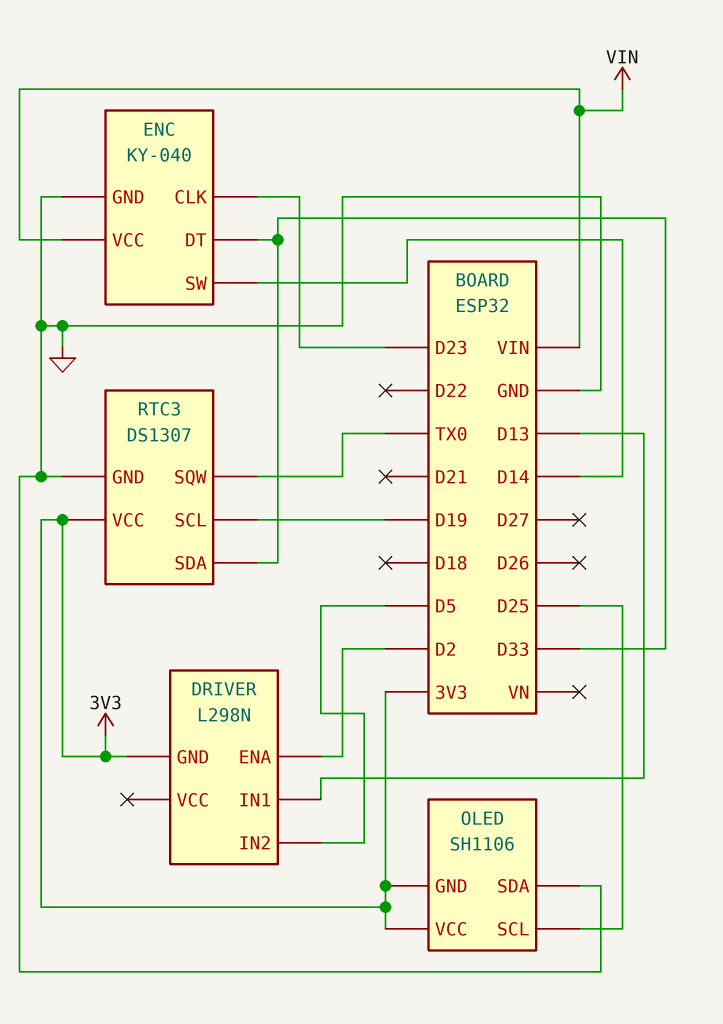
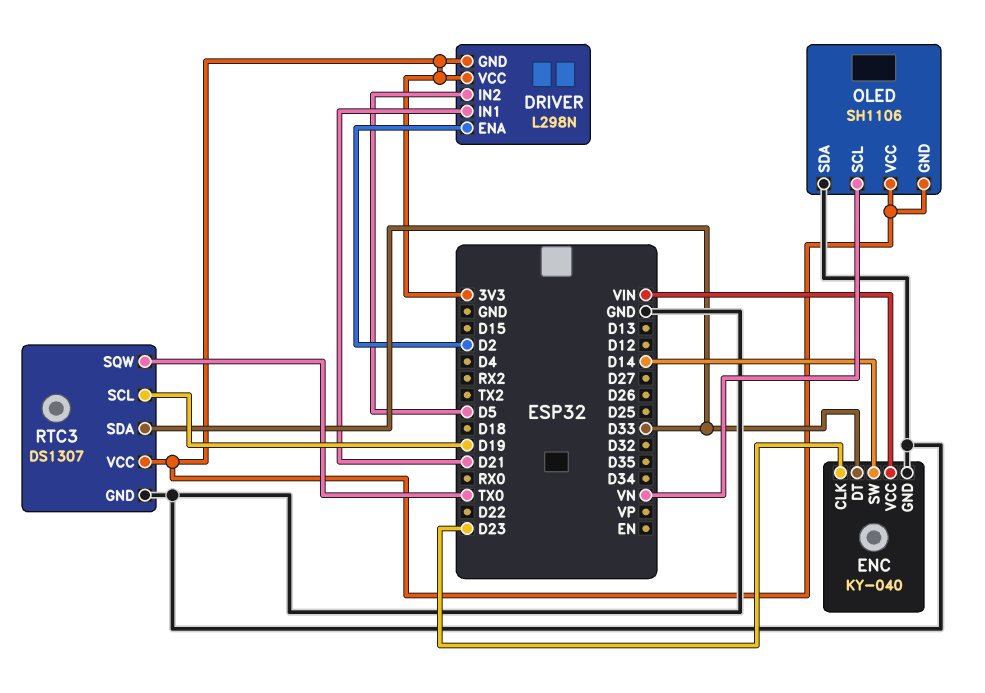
DRIVER pin IN1: D13 -> D21
DRIVER pin VCC: none -> 3V3
OLED pin SCL: D25 -> VN

